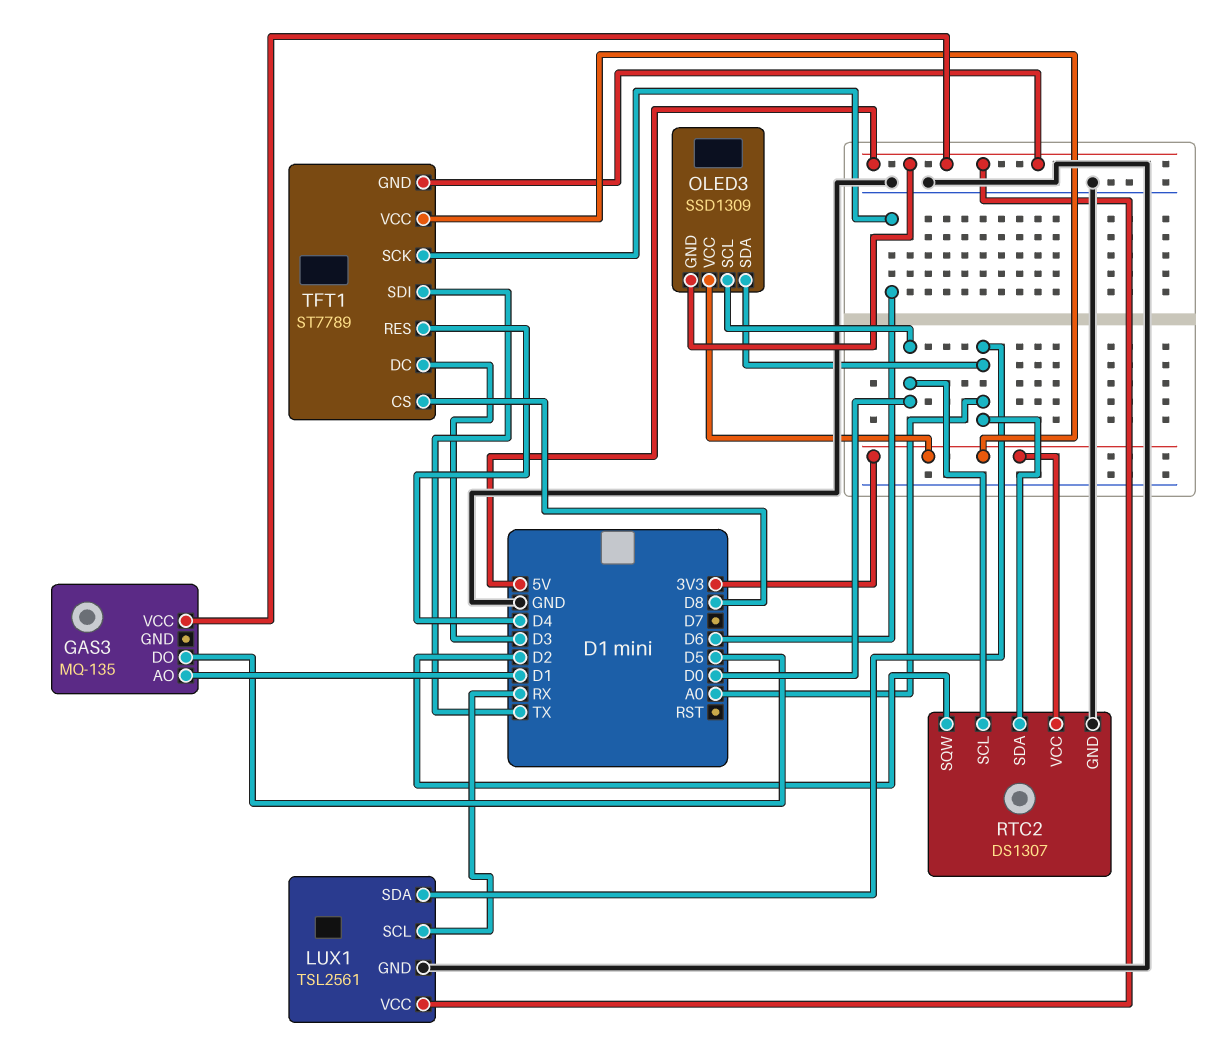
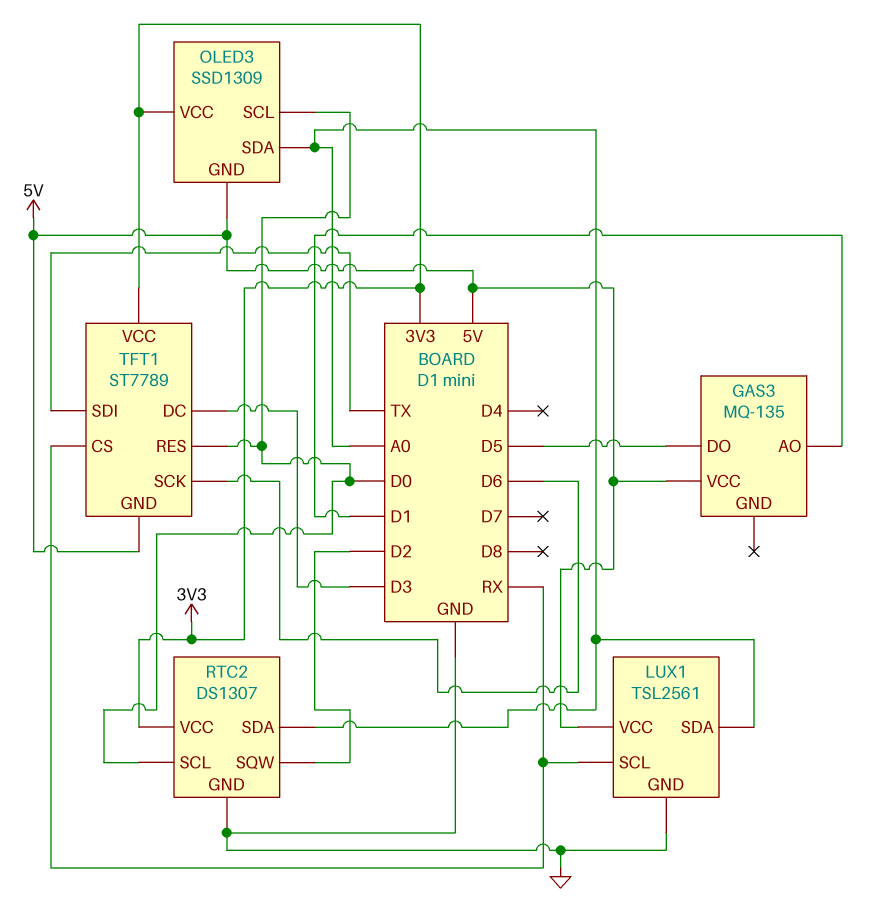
TFT1 pin CS: D8 -> RX
TFT1 pin RES: D4 -> D0

